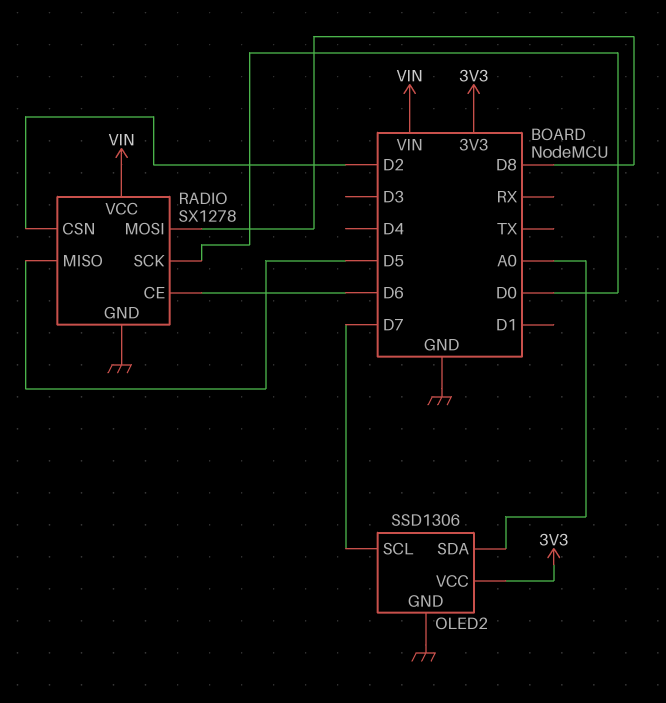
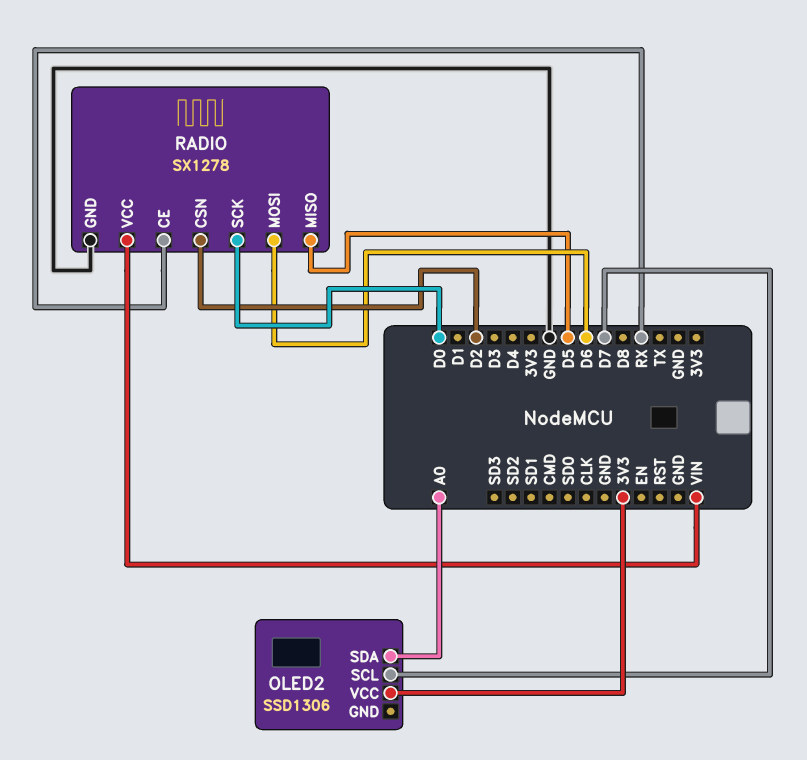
OLED2 pin GND: GND -> none
RADIO pin CE: D6 -> RX
RADIO pin MOSI: D8 -> D6

